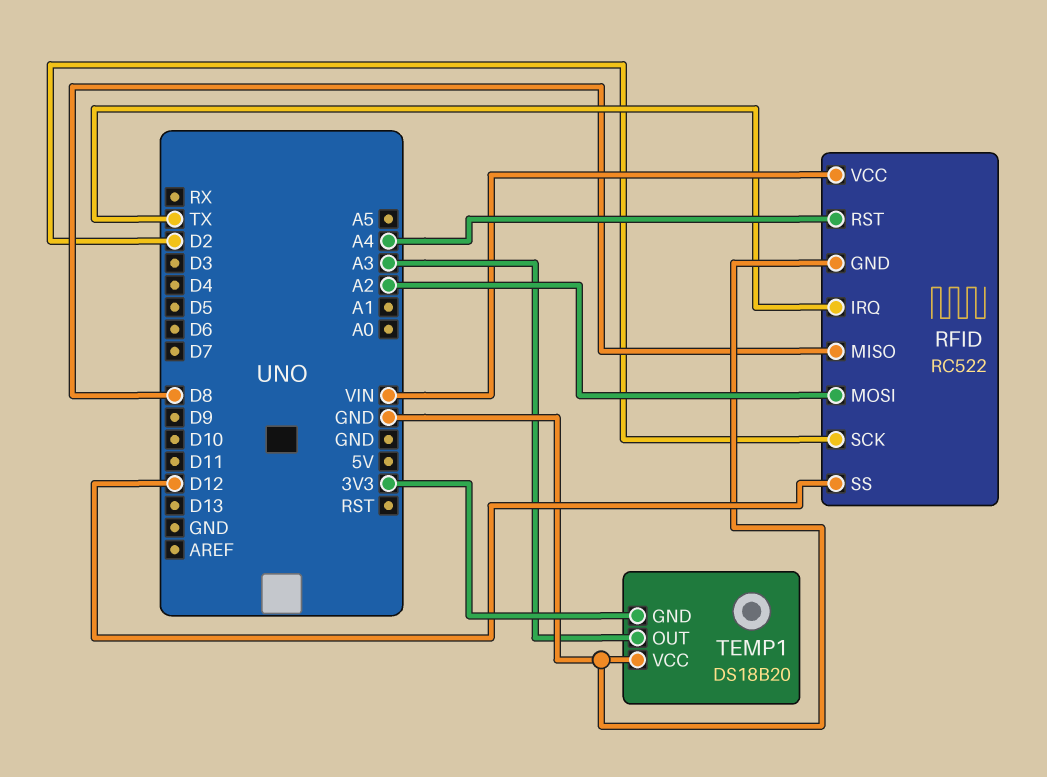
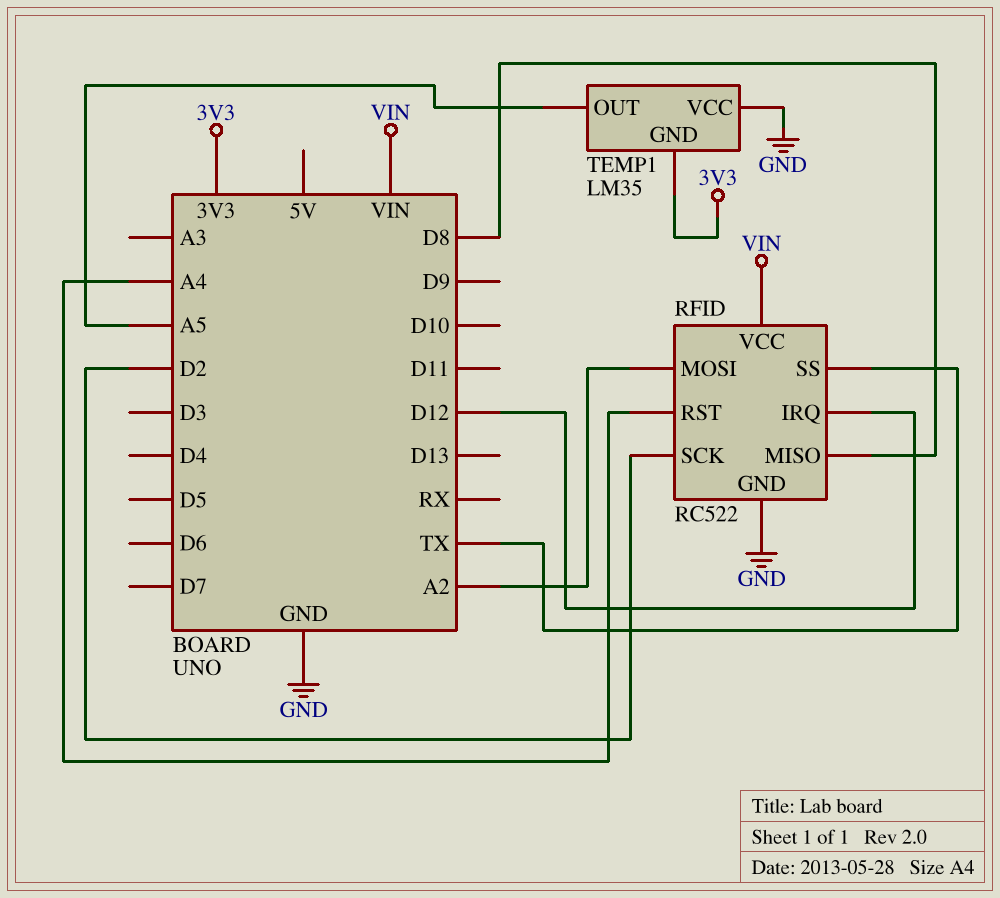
RFID pin IRQ: TX -> D12
RFID pin SS: D12 -> TX
TEMP1: DS18B20 -> LM35
TEMP1 pin OUT: A3 -> A5

